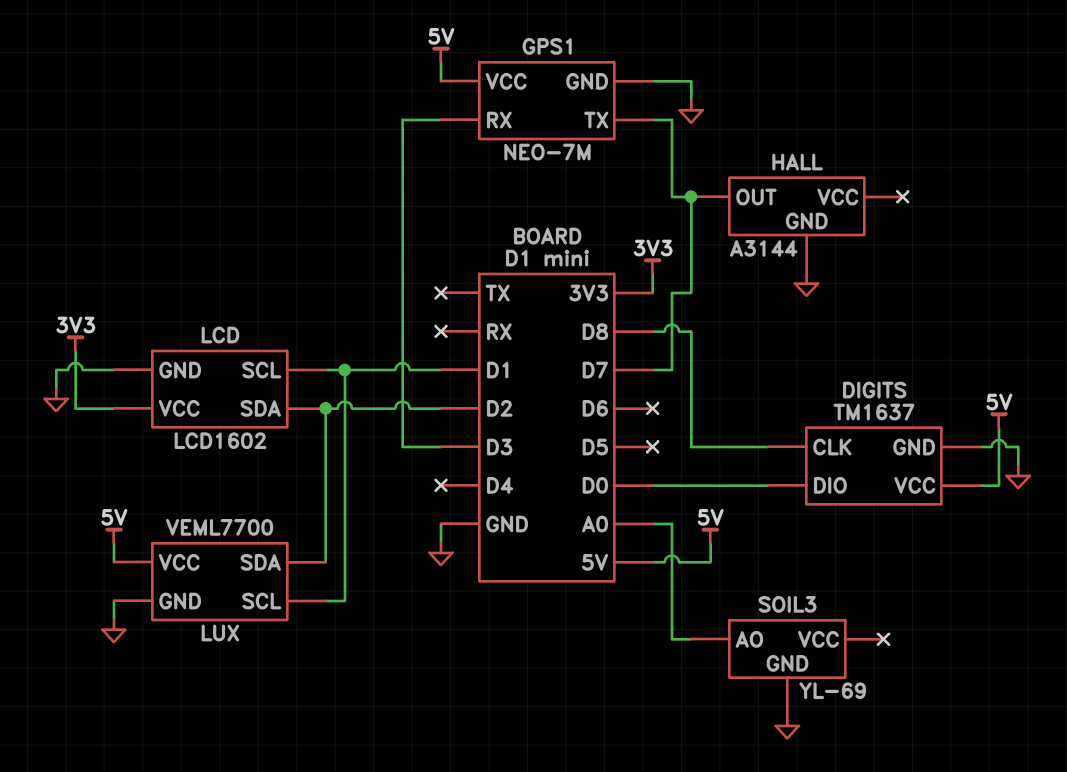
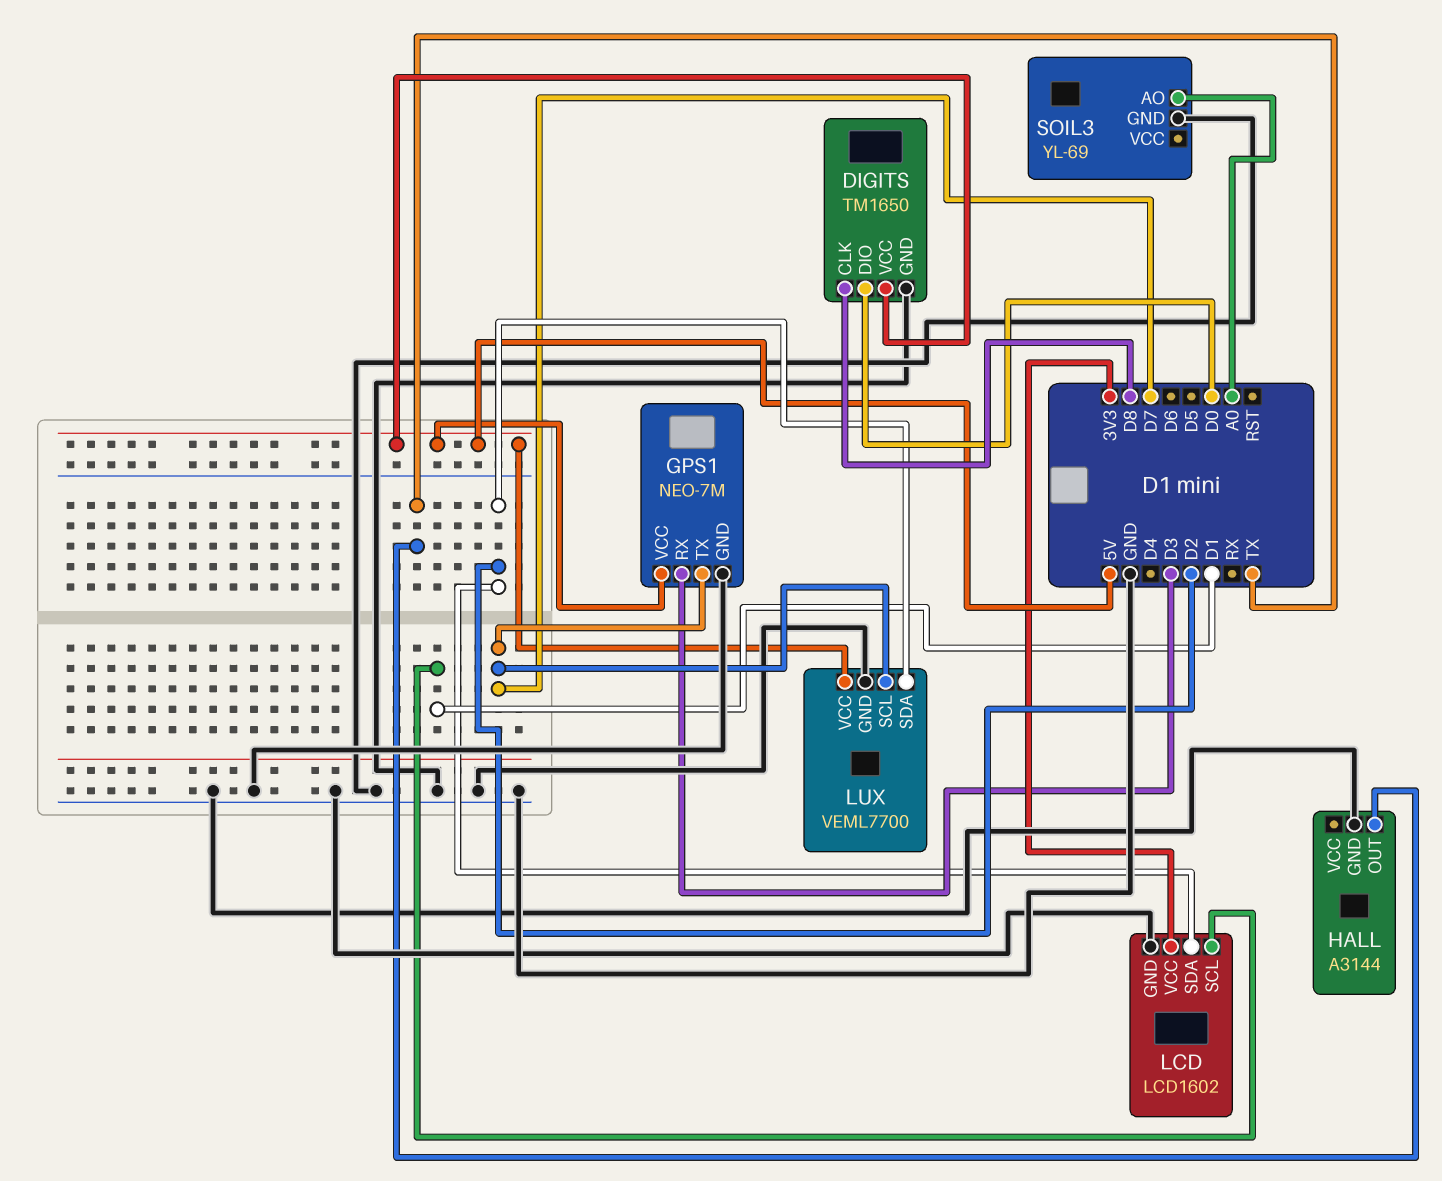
DIGITS: TM1637 -> TM1650
HALL pin OUT: D7 -> TX
LUX pin SCL: D1 -> D7

